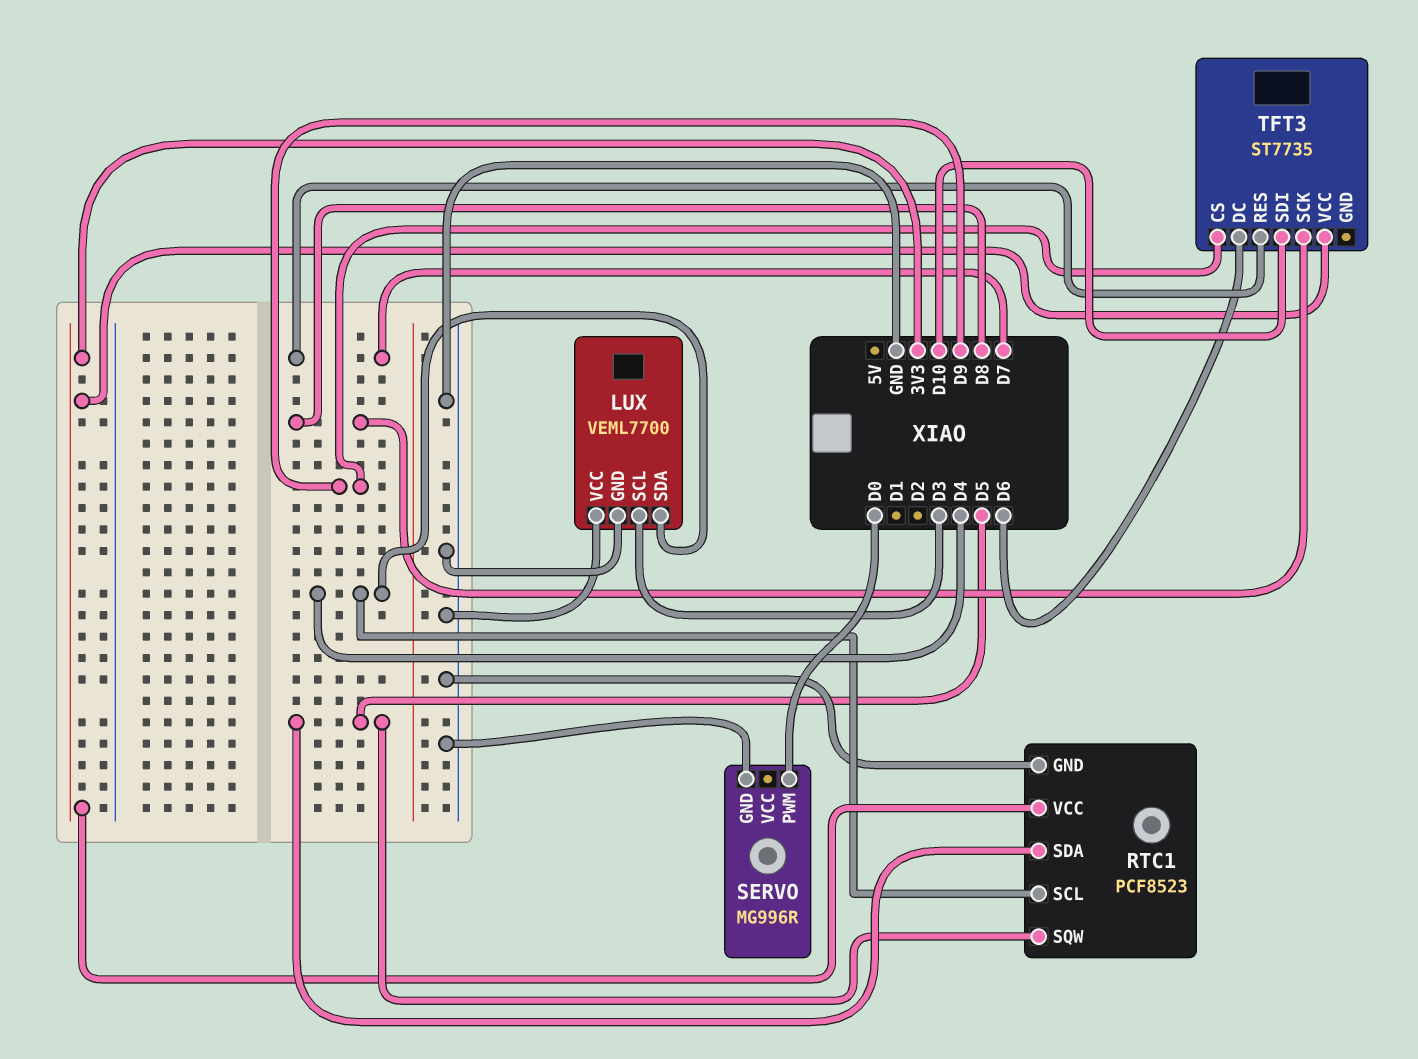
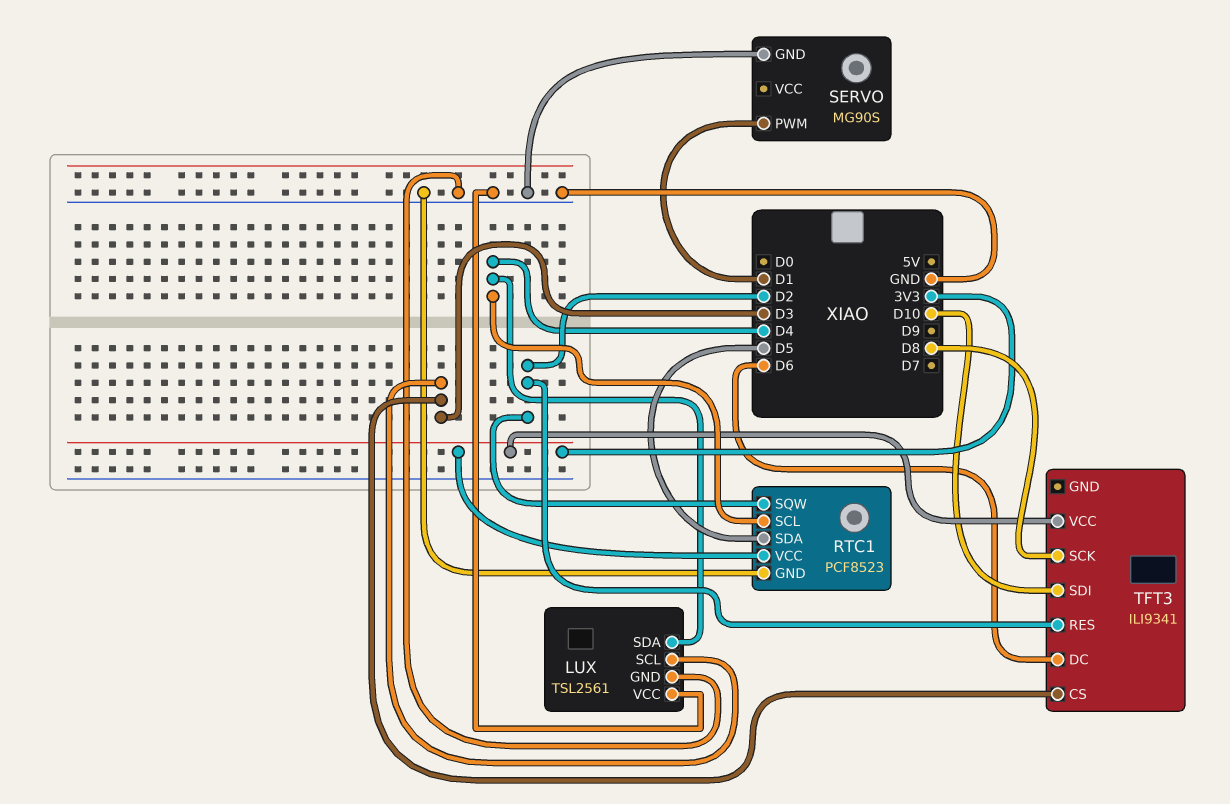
LUX: VEML7700 -> TSL2561
RTC1 pin SQW: D5 -> D2
SERVO: MG996R -> MG90S
SERVO pin PWM: D0 -> D1
TFT3: ST7735 -> ILI9341
TFT3 pin CS: D9 -> D3
TFT3 pin RES: D7 -> D2

